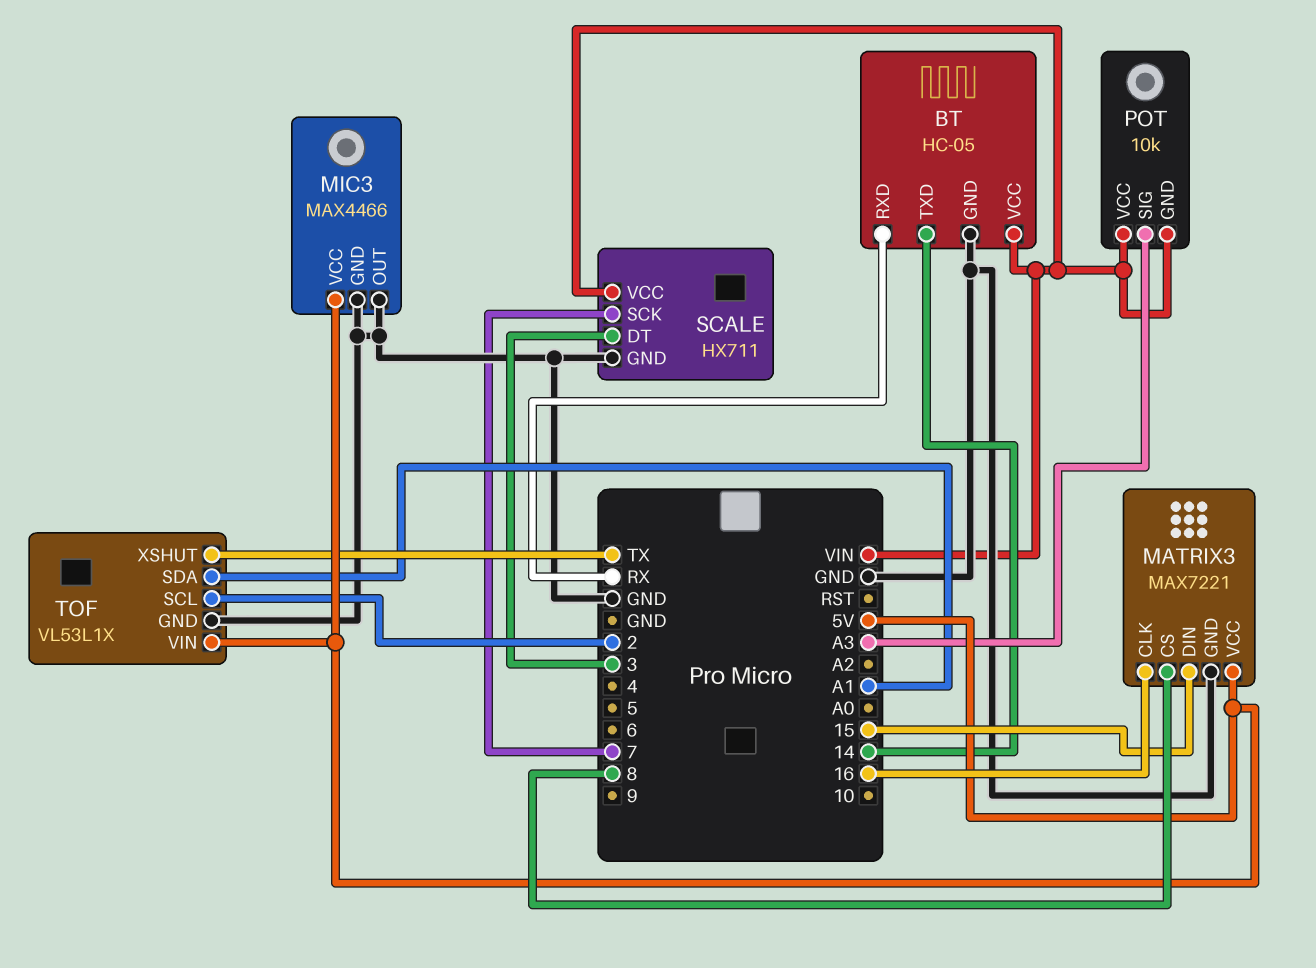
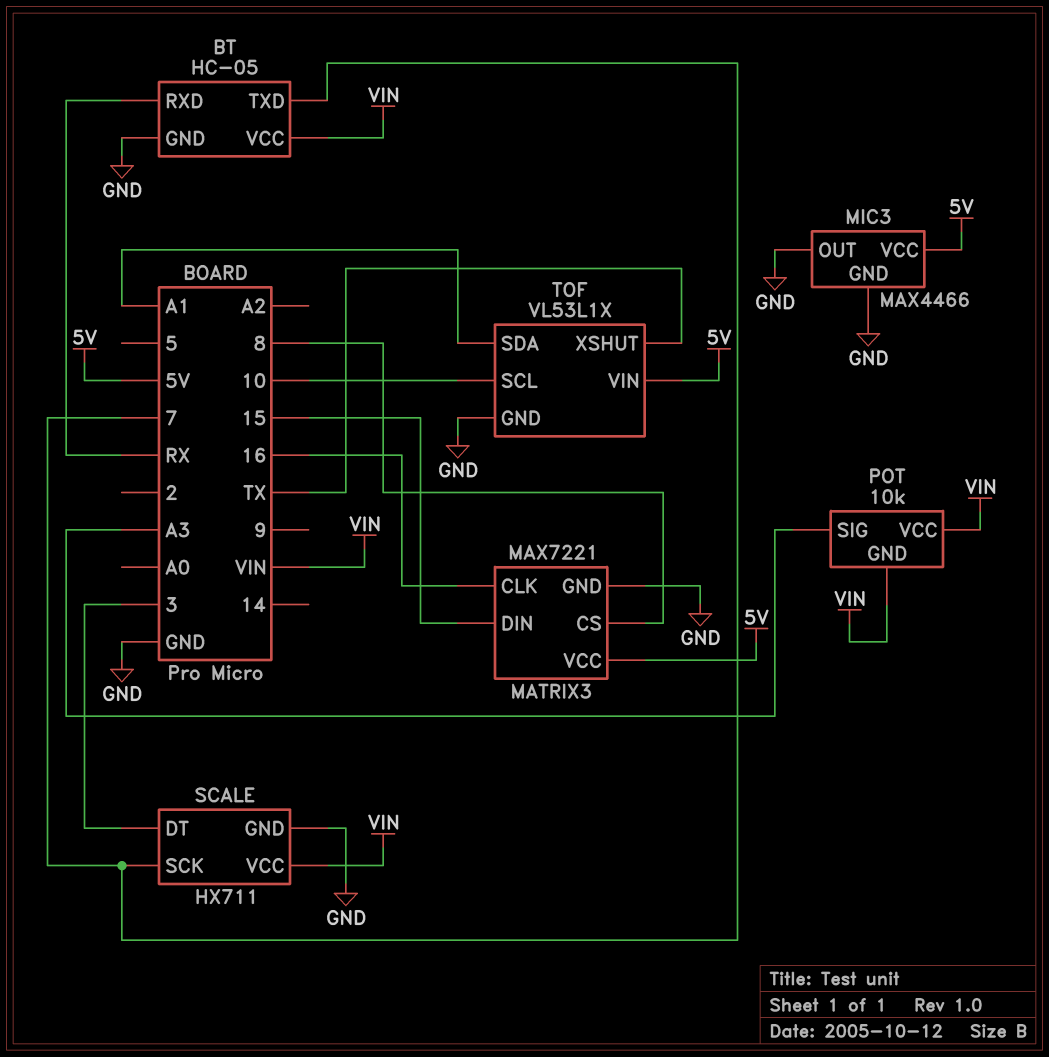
BT pin TXD: 14 -> 7
TOF pin SCL: 2 -> 10

